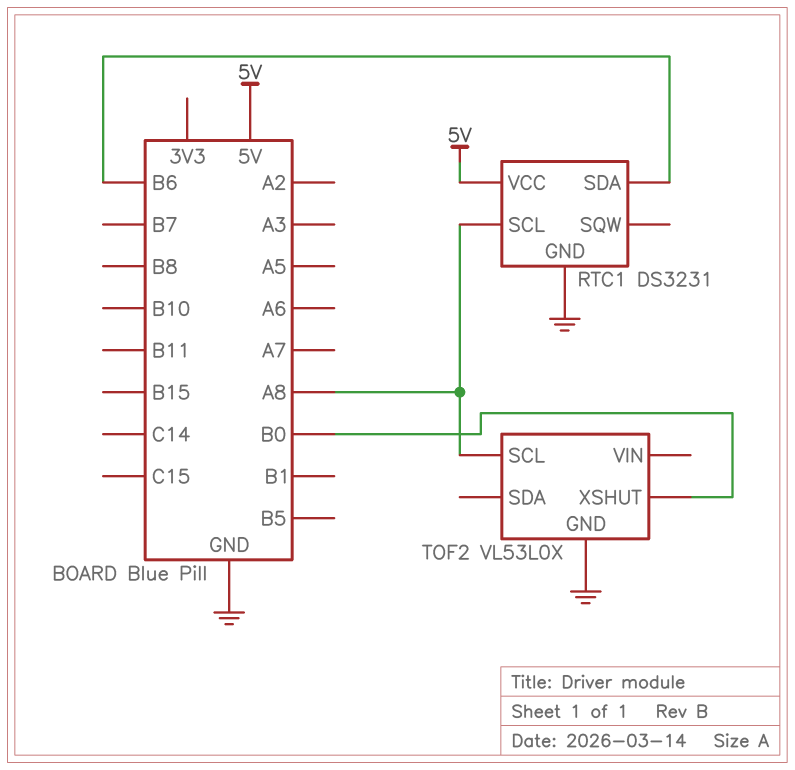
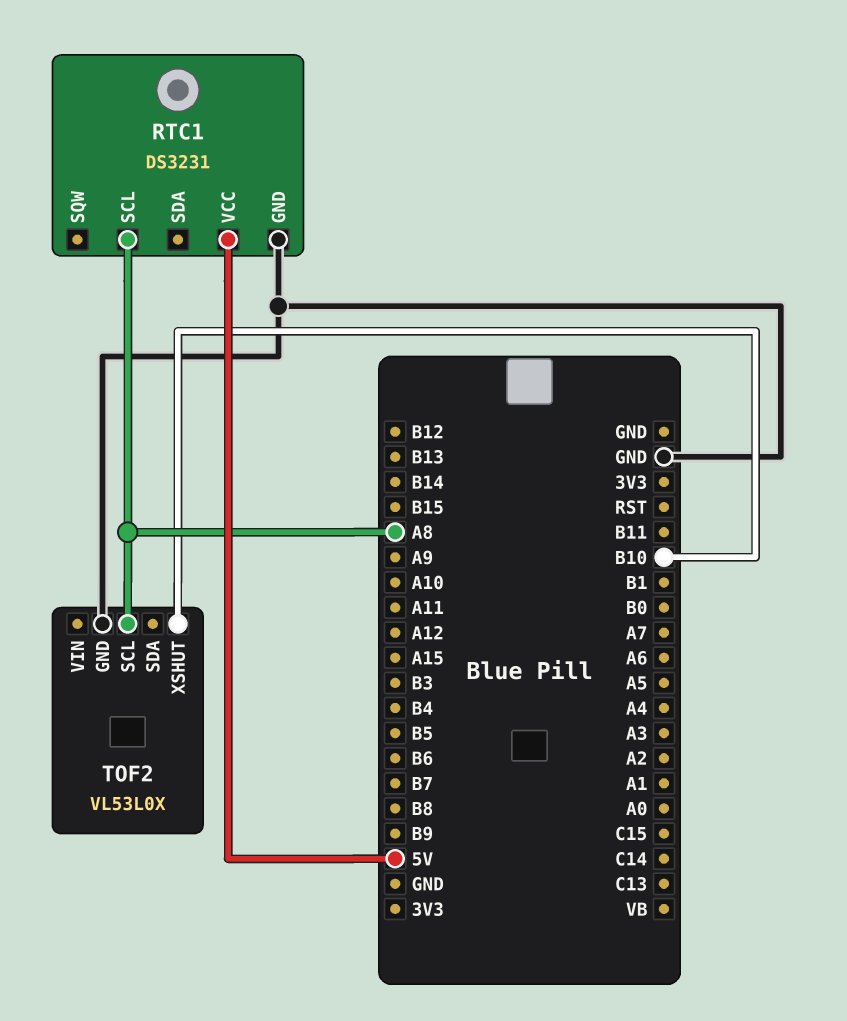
RTC1 pin SDA: B6 -> none
TOF2 pin XSHUT: B0 -> B10

